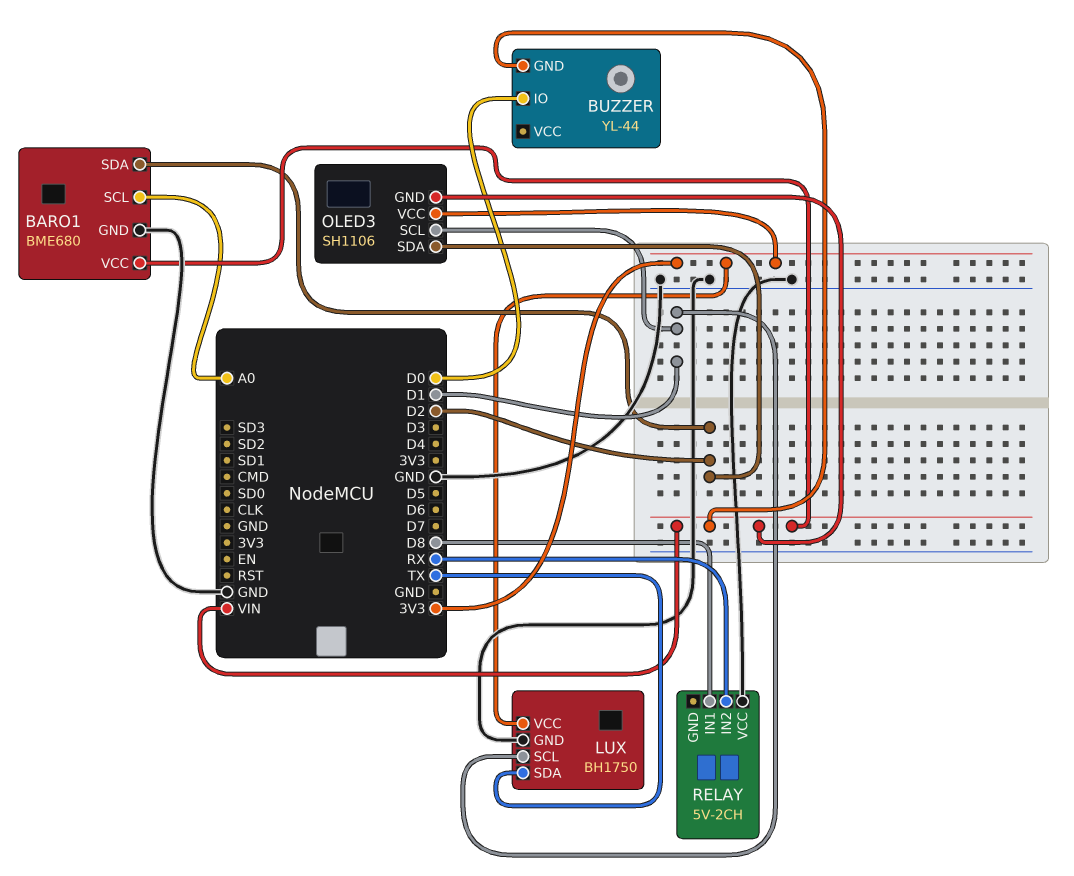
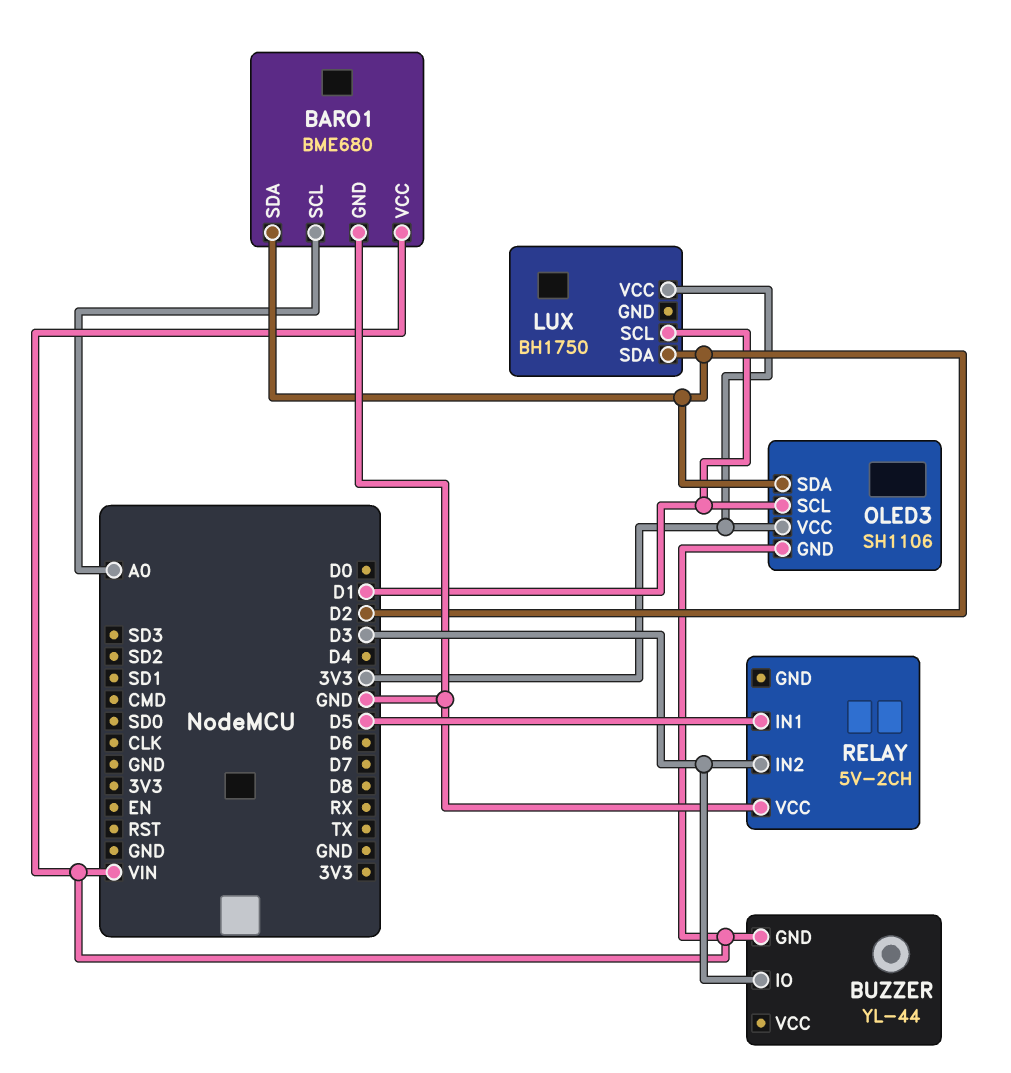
BUZZER pin IO: D0 -> D3
LUX pin GND: GND -> none
LUX pin SDA: TX -> D2
RELAY pin IN1: D8 -> D5
RELAY pin IN2: RX -> D3

